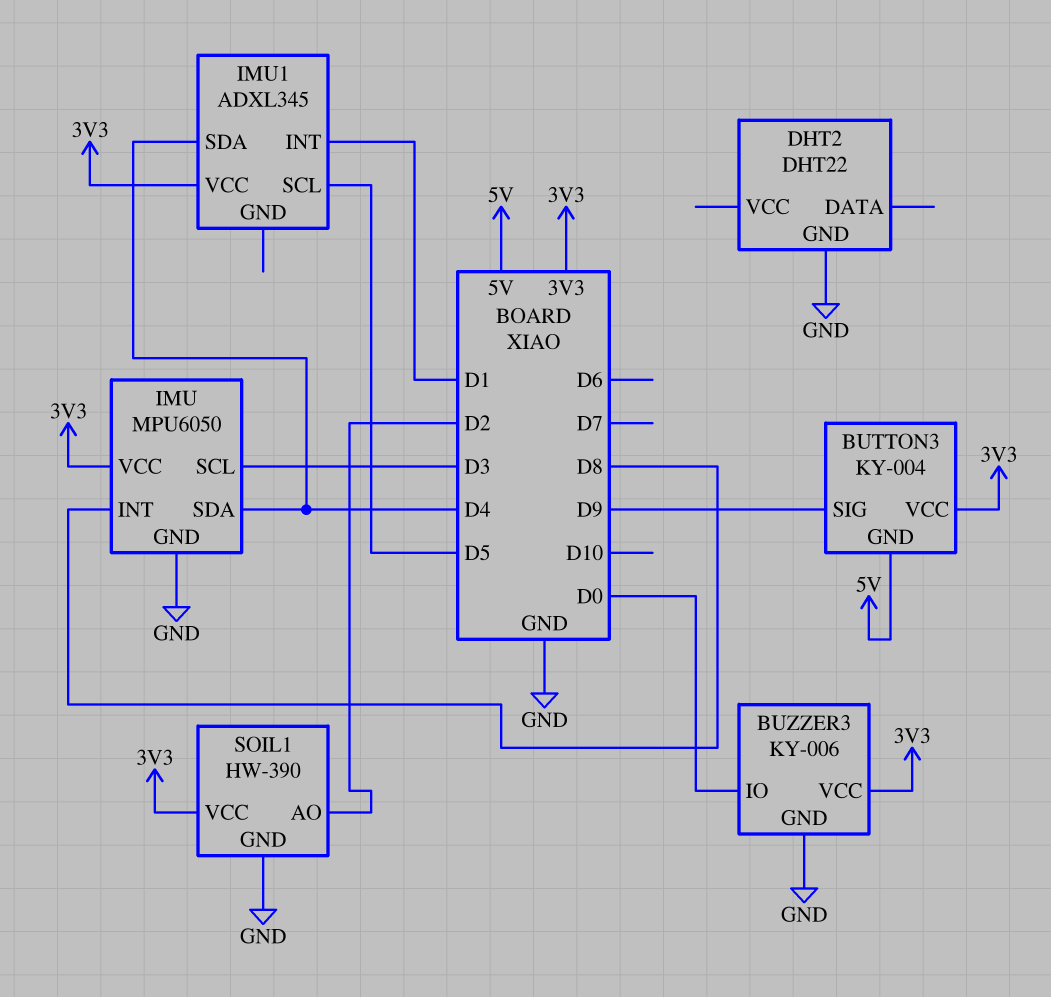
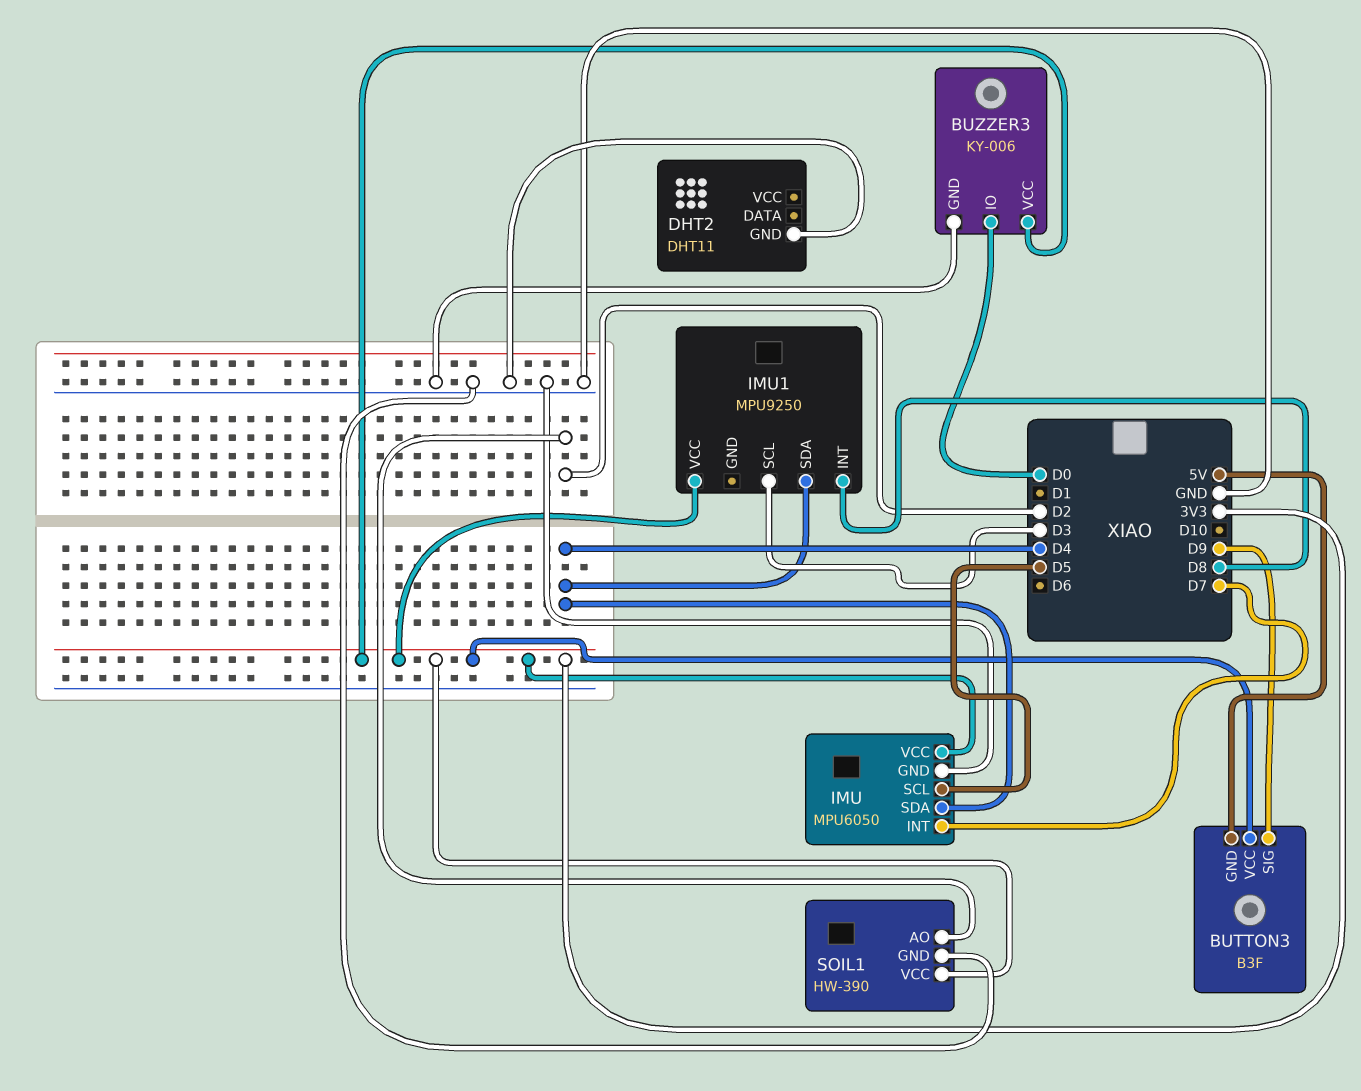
BUTTON3: KY-004 -> B3F
DHT2: DHT22 -> DHT11
IMU pin INT: D8 -> D7
IMU pin SCL: D3 -> D5
IMU1: ADXL345 -> MPU9250
IMU1 pin INT: D1 -> D8
IMU1 pin SCL: D5 -> D3

